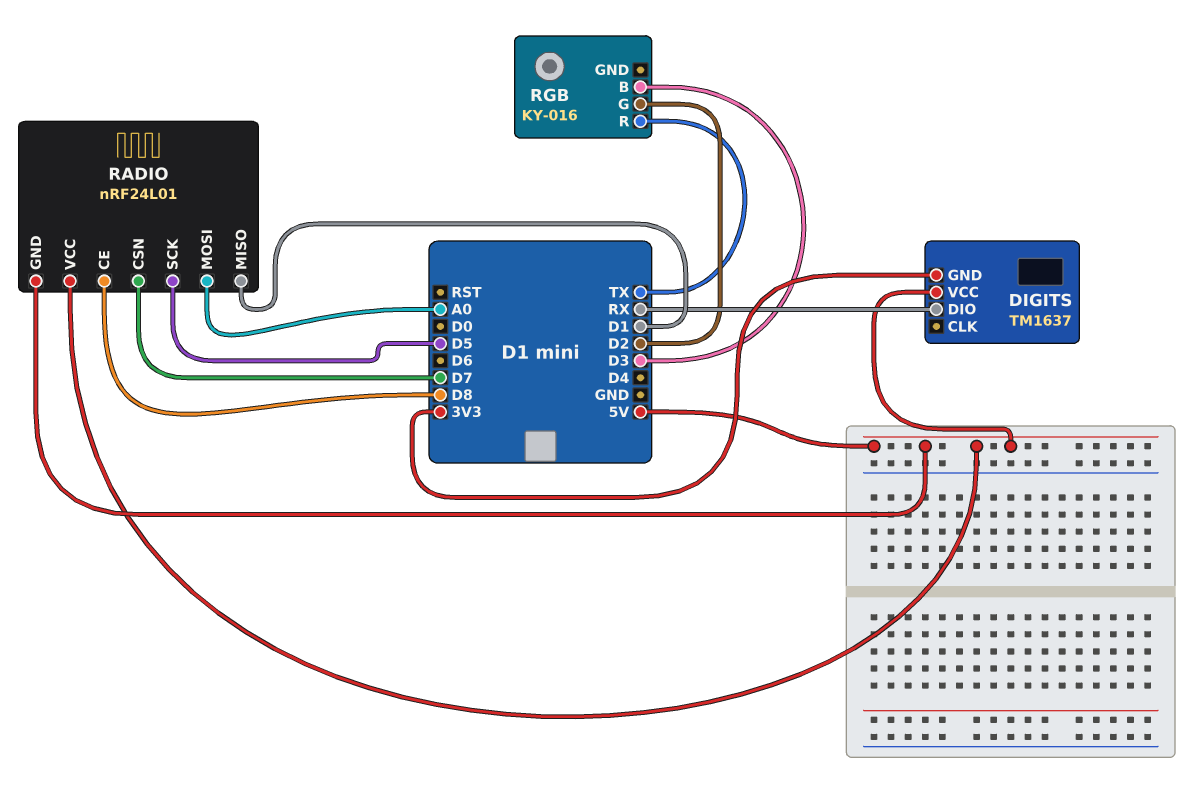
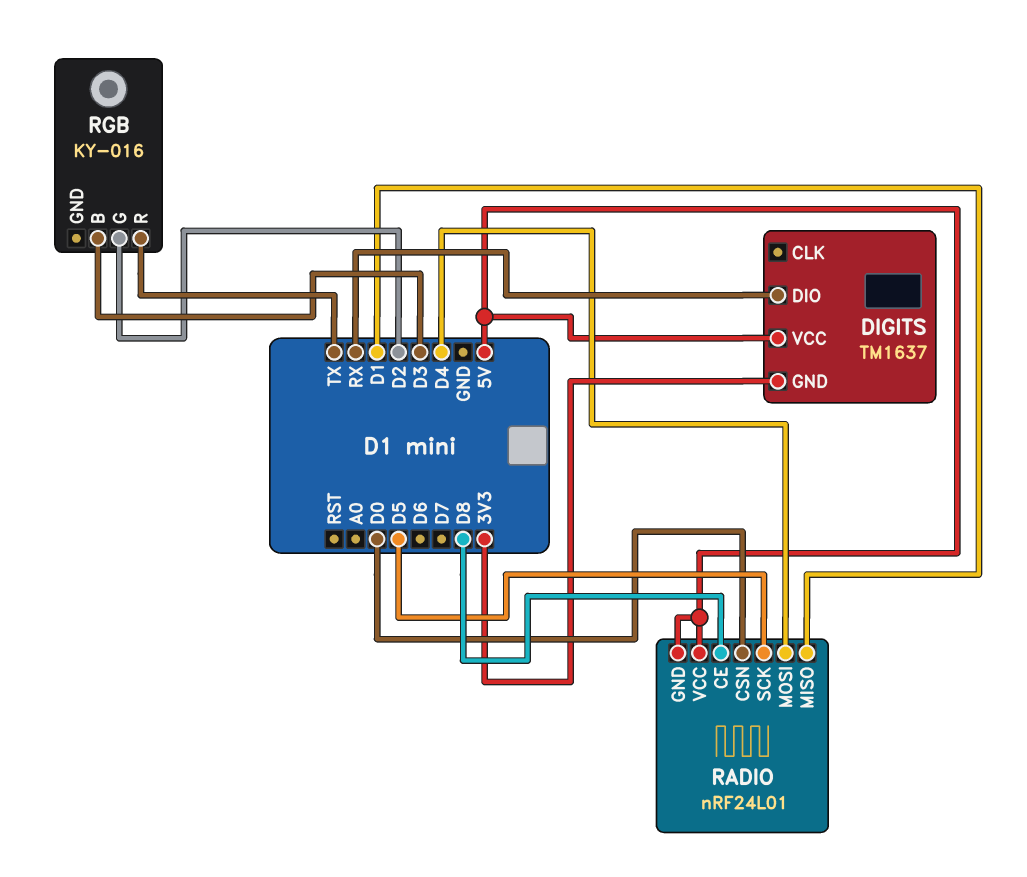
RADIO pin CSN: D7 -> D0
RADIO pin MOSI: A0 -> D4

